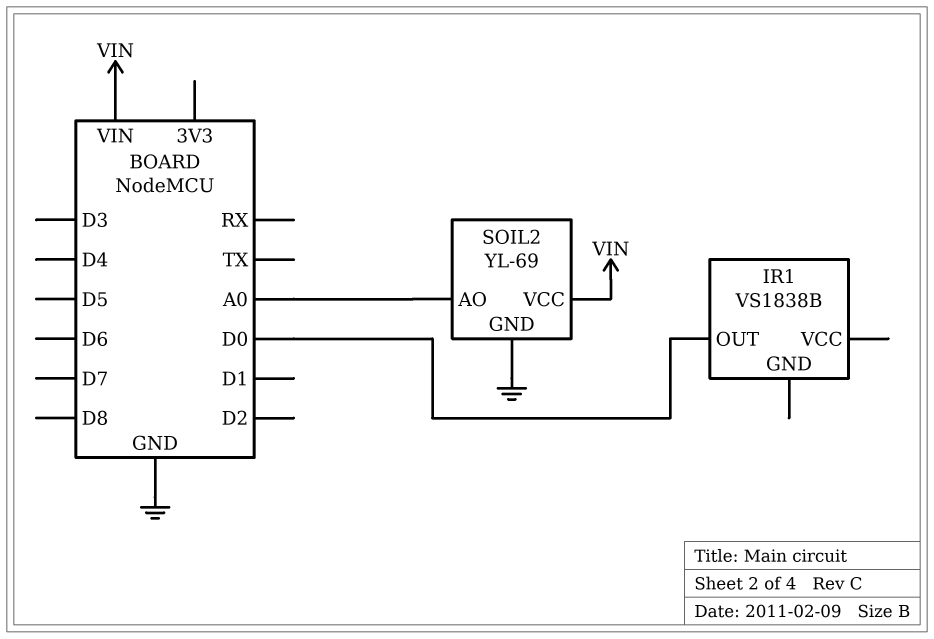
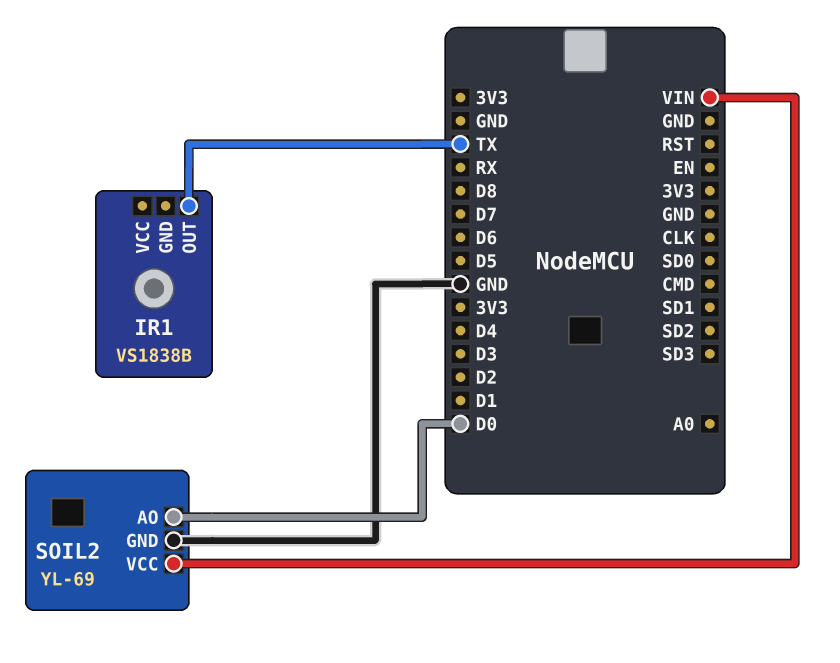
IR1 pin OUT: D0 -> TX
SOIL2 pin AO: A0 -> D0

